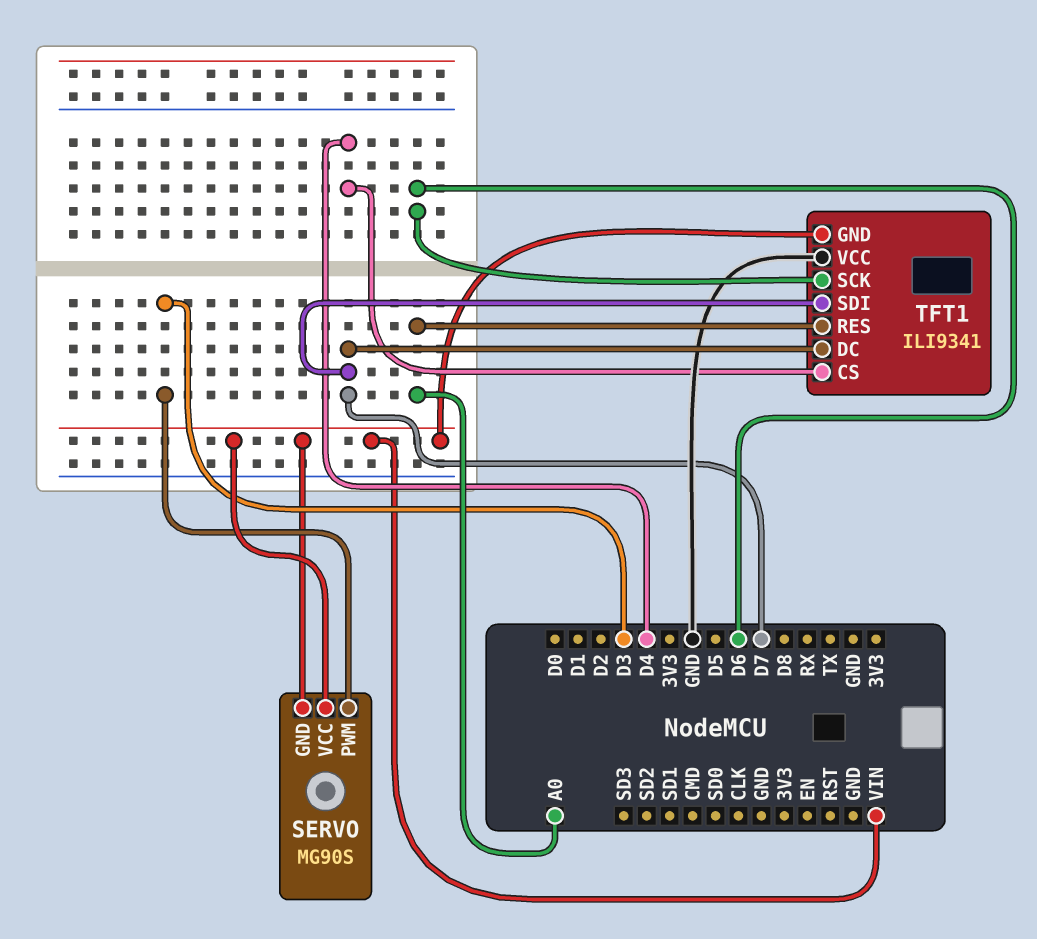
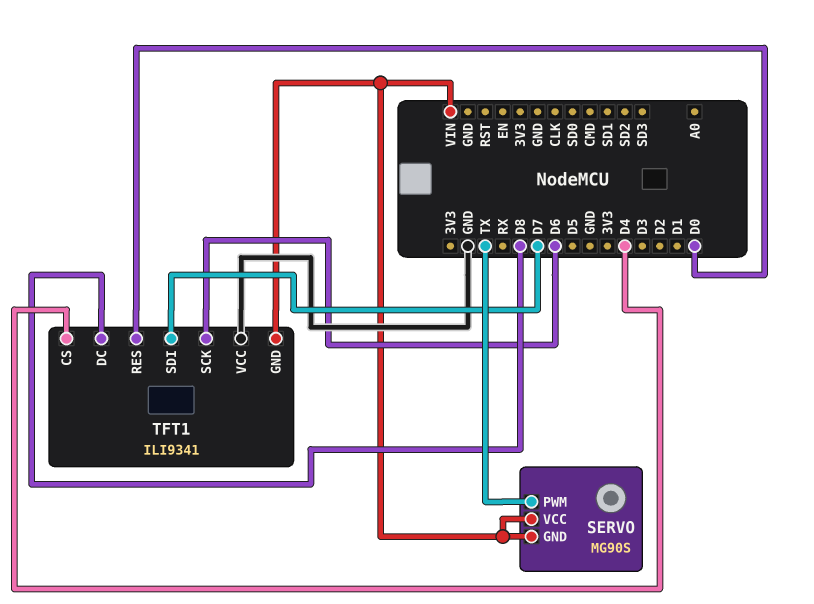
SERVO pin PWM: D3 -> TX
TFT1 pin DC: D7 -> D8
TFT1 pin RES: A0 -> D0

